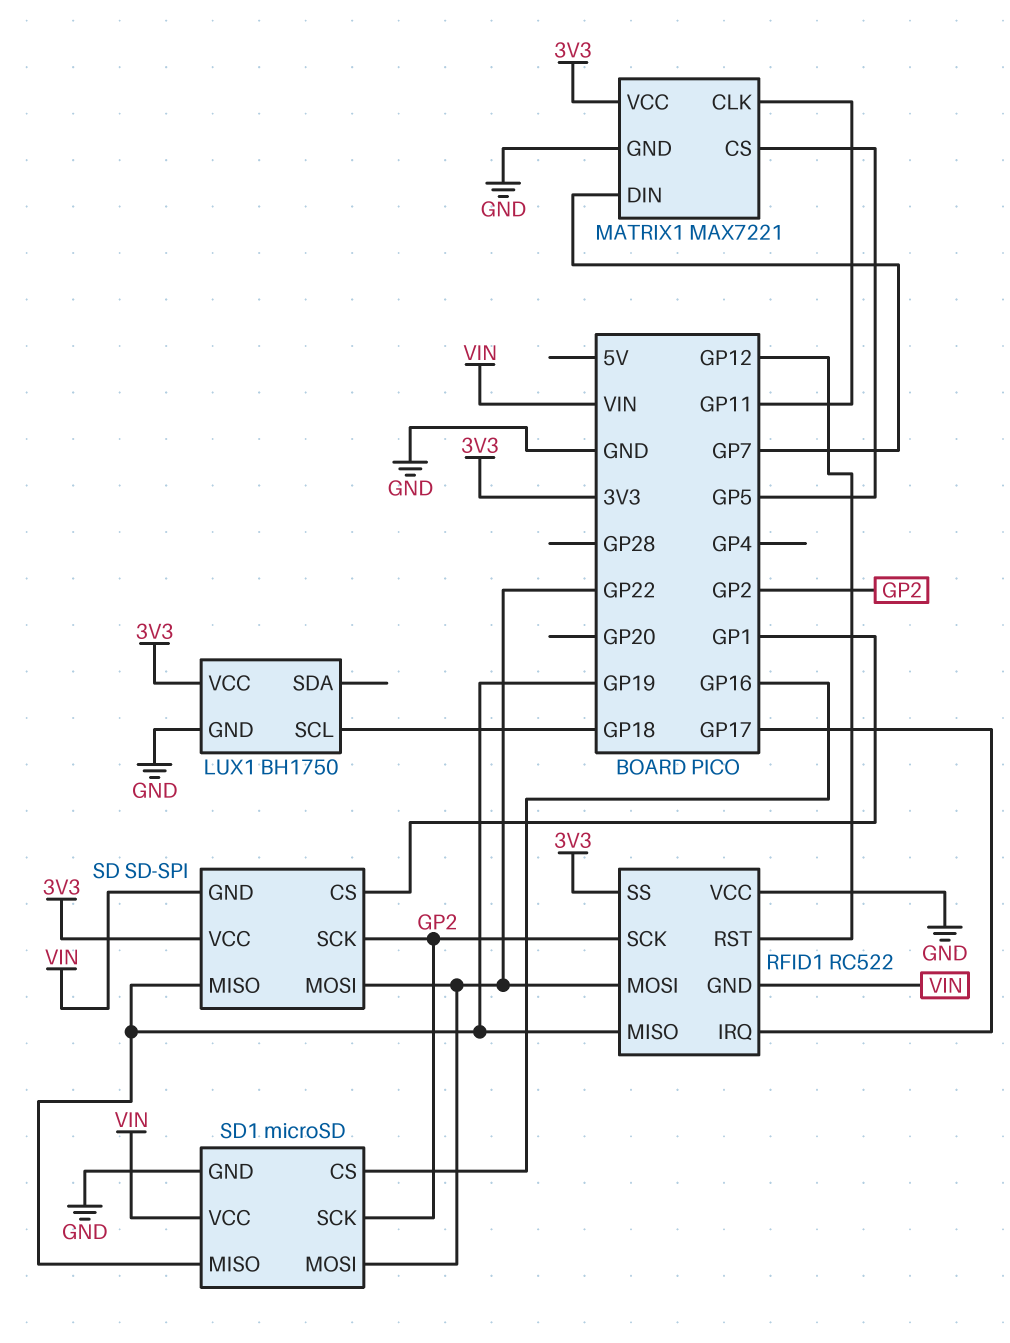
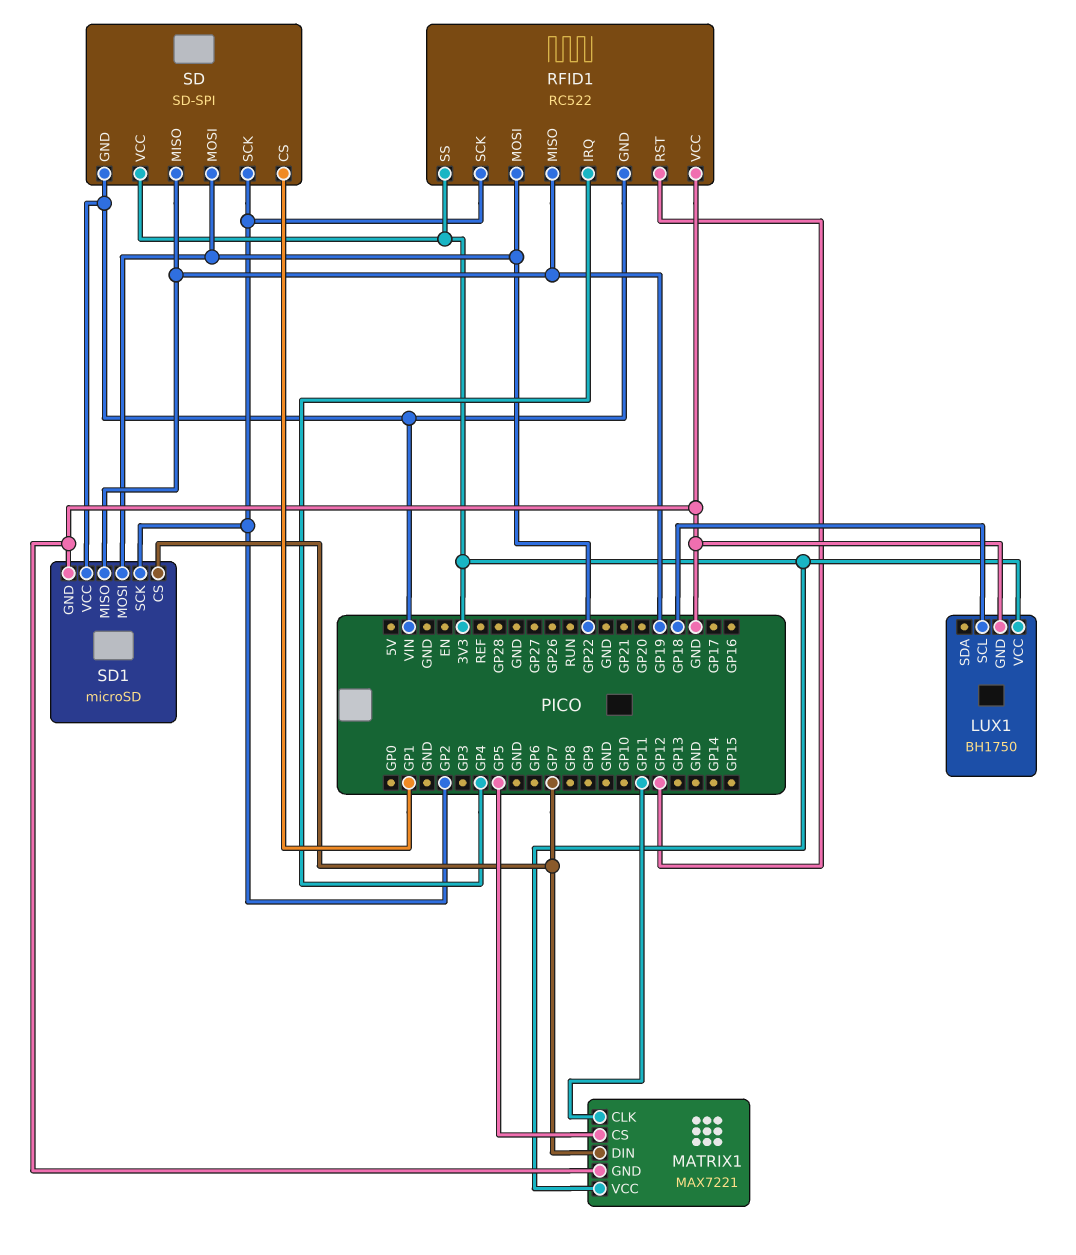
RFID1 pin IRQ: GP17 -> GP4
SD1 pin CS: GP16 -> GP7

